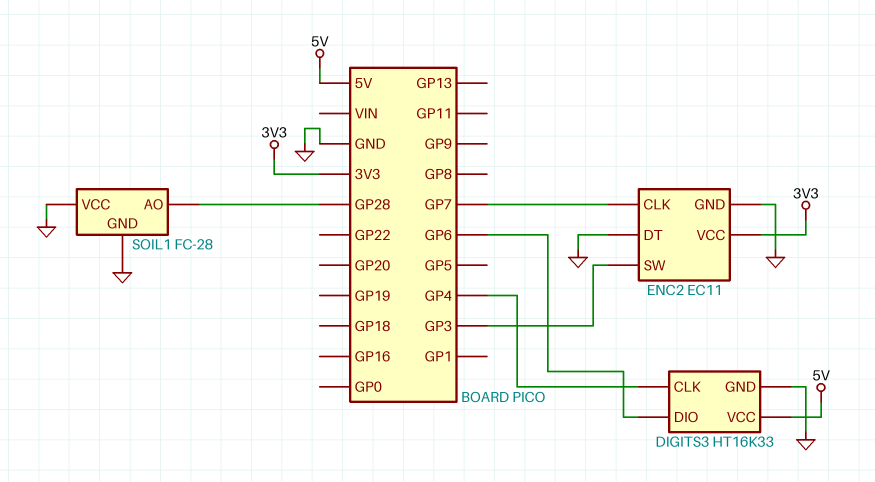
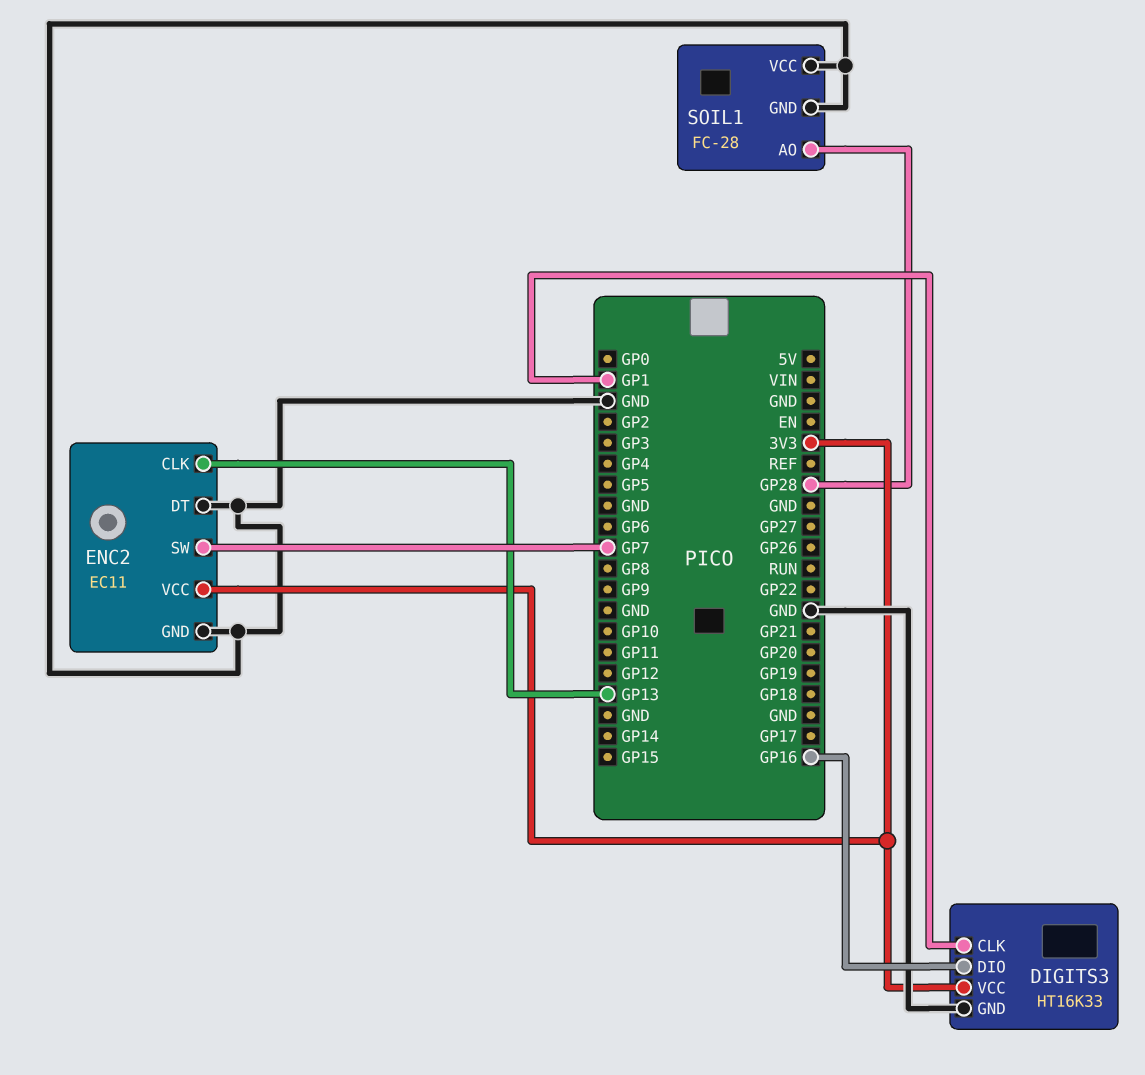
DIGITS3 pin CLK: GP4 -> GP1
DIGITS3 pin DIO: GP6 -> GP16
DIGITS3 pin VCC: 5V -> 3V3
ENC2 pin CLK: GP7 -> GP13
ENC2 pin SW: GP3 -> GP7

